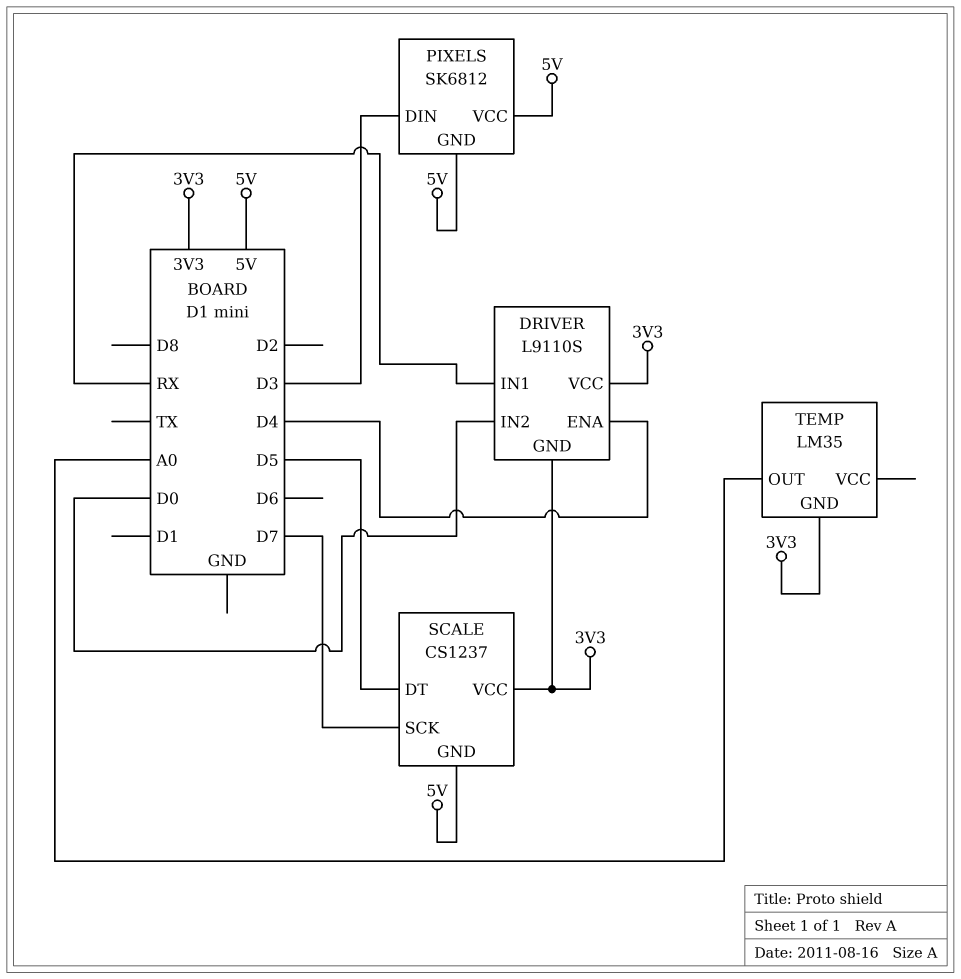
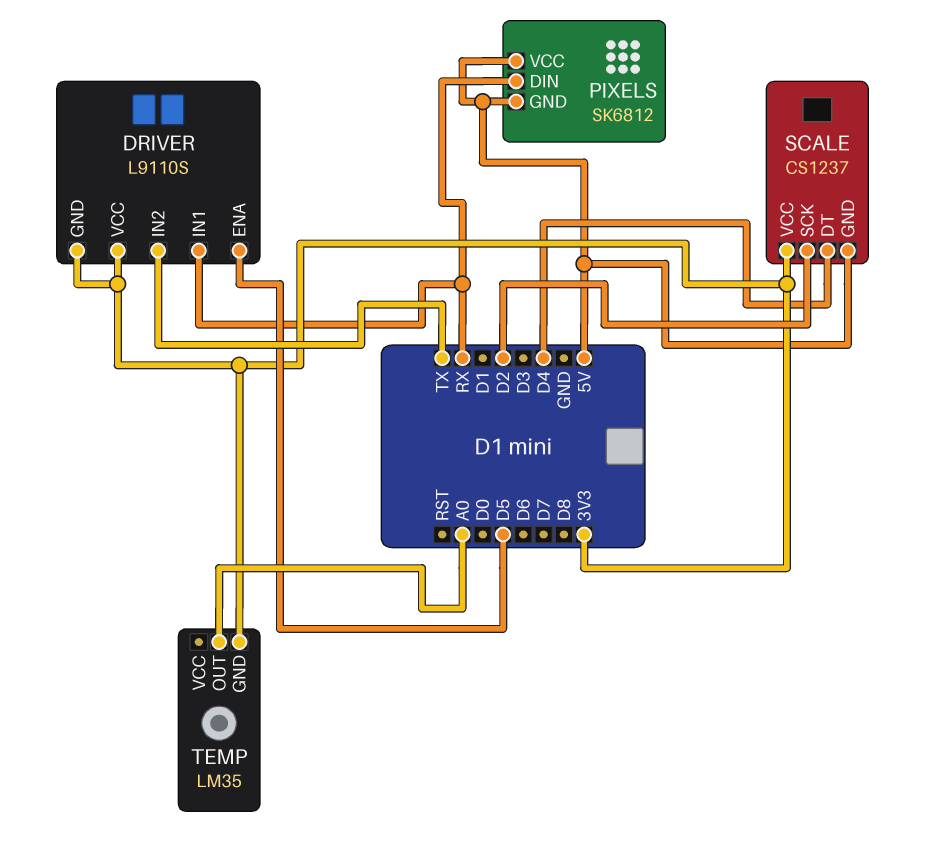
DRIVER pin ENA: D4 -> D5
DRIVER pin IN2: D0 -> TX
PIXELS pin DIN: D3 -> RX
SCALE pin DT: D5 -> D4
SCALE pin SCK: D7 -> D2

